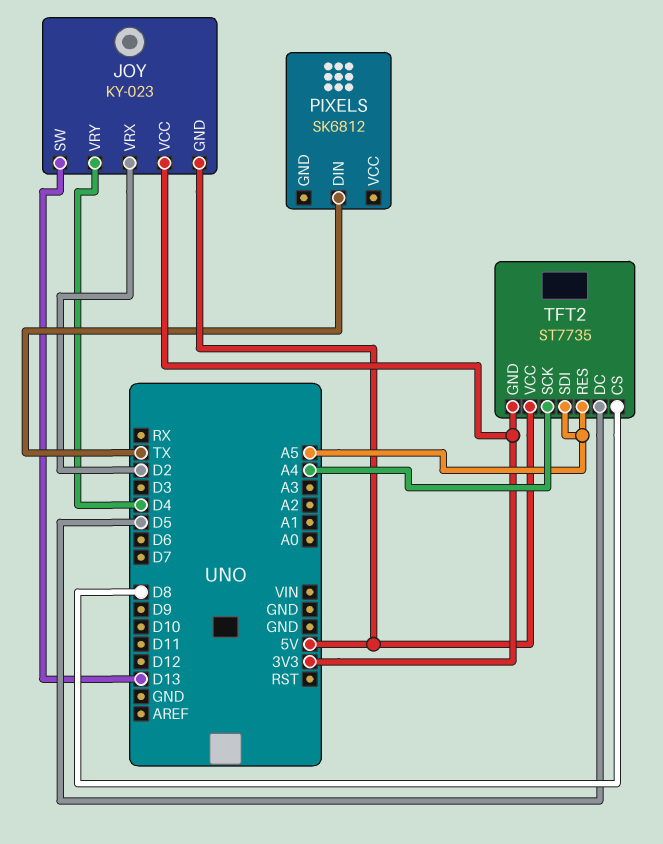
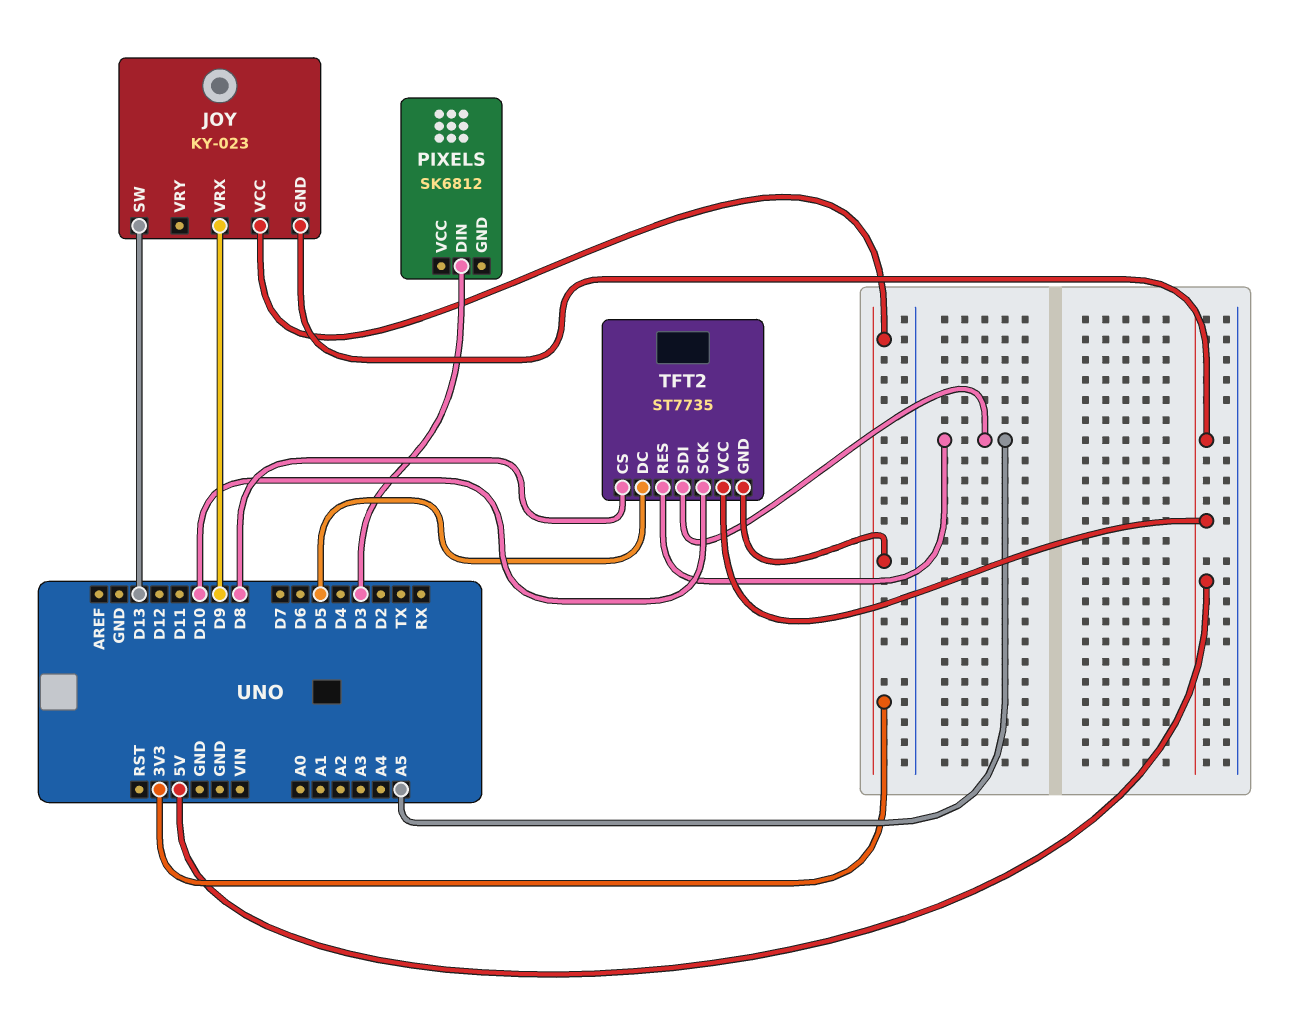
JOY pin VRX: D2 -> D9
JOY pin VRY: D4 -> none
PIXELS pin DIN: TX -> D3
TFT2 pin SCK: A4 -> D10

